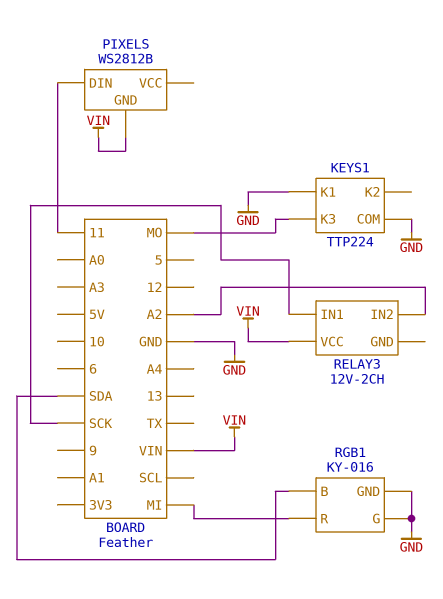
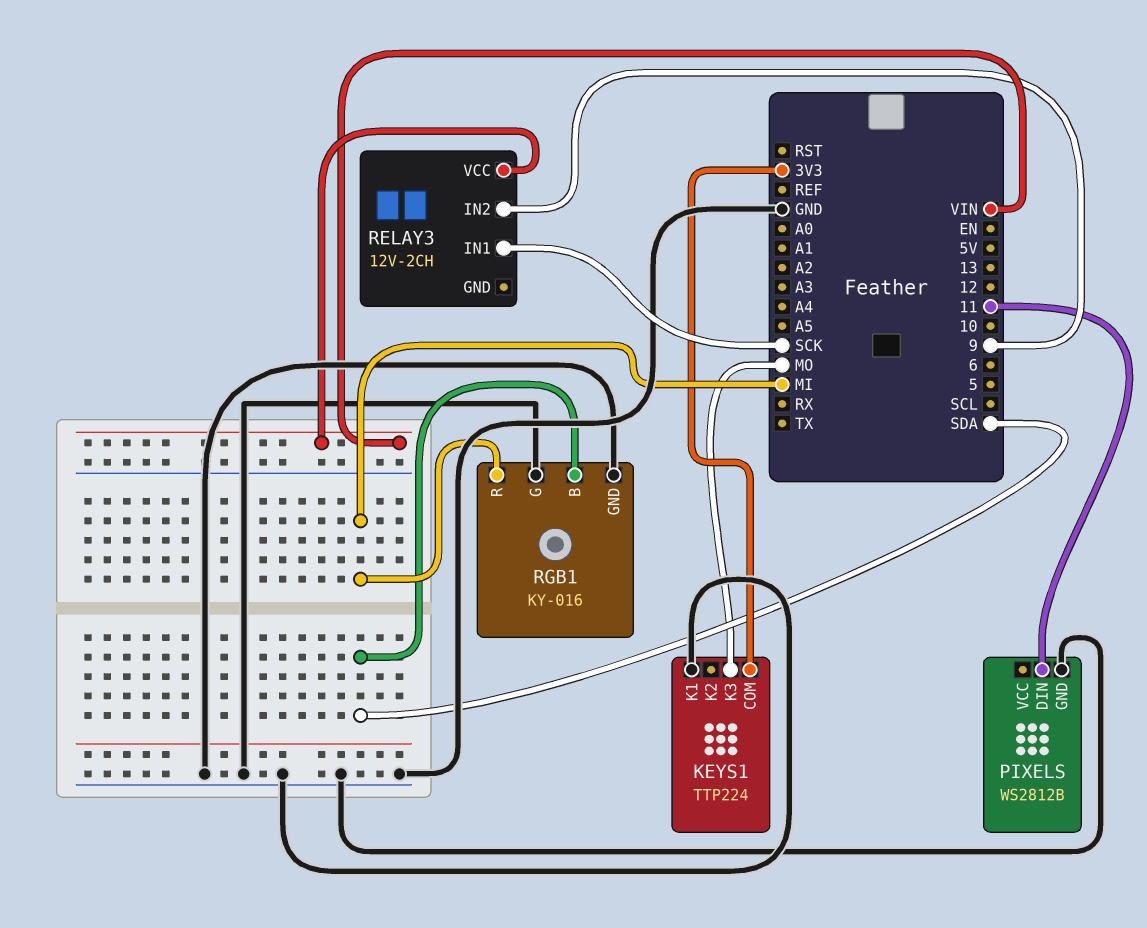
KEYS1 pin COM: GND -> 3V3
PIXELS pin GND: VIN -> GND
RELAY3 pin IN2: A2 -> 9

